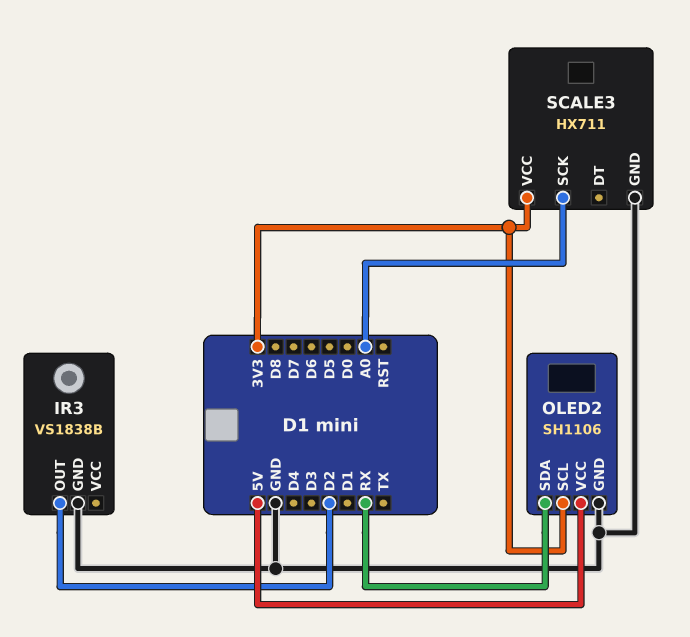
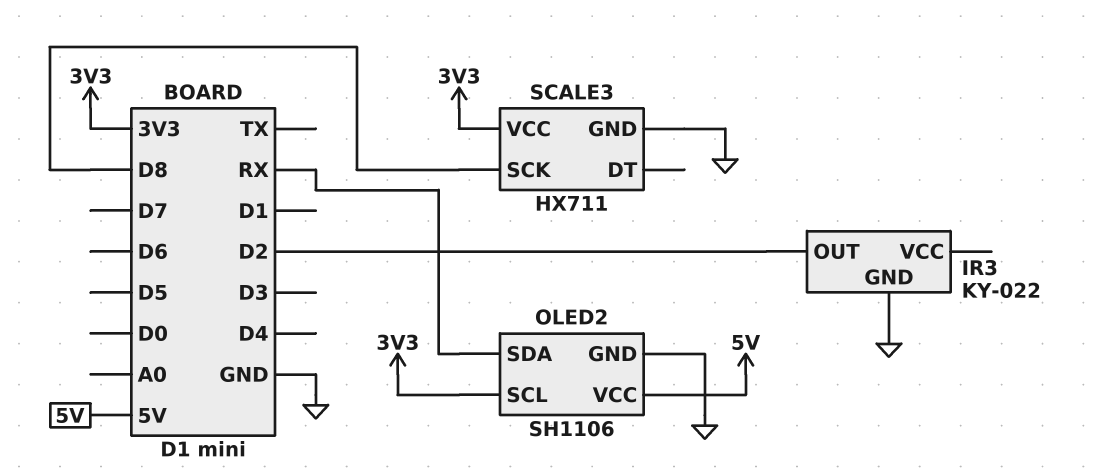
IR3: VS1838B -> KY-022
SCALE3 pin SCK: A0 -> D8

